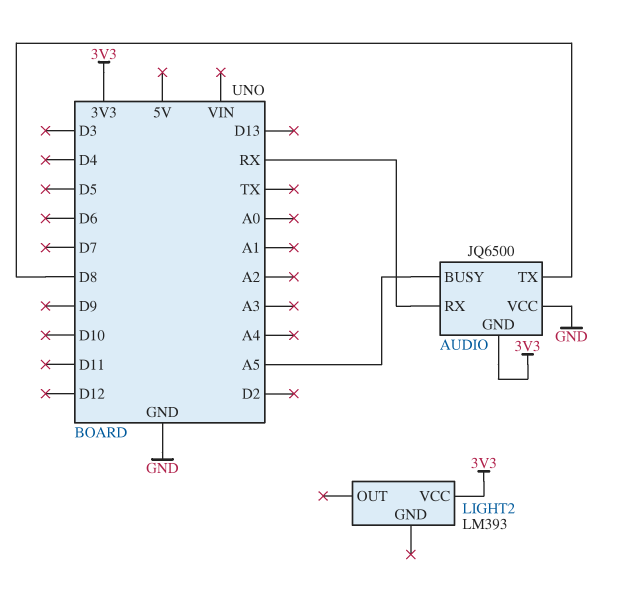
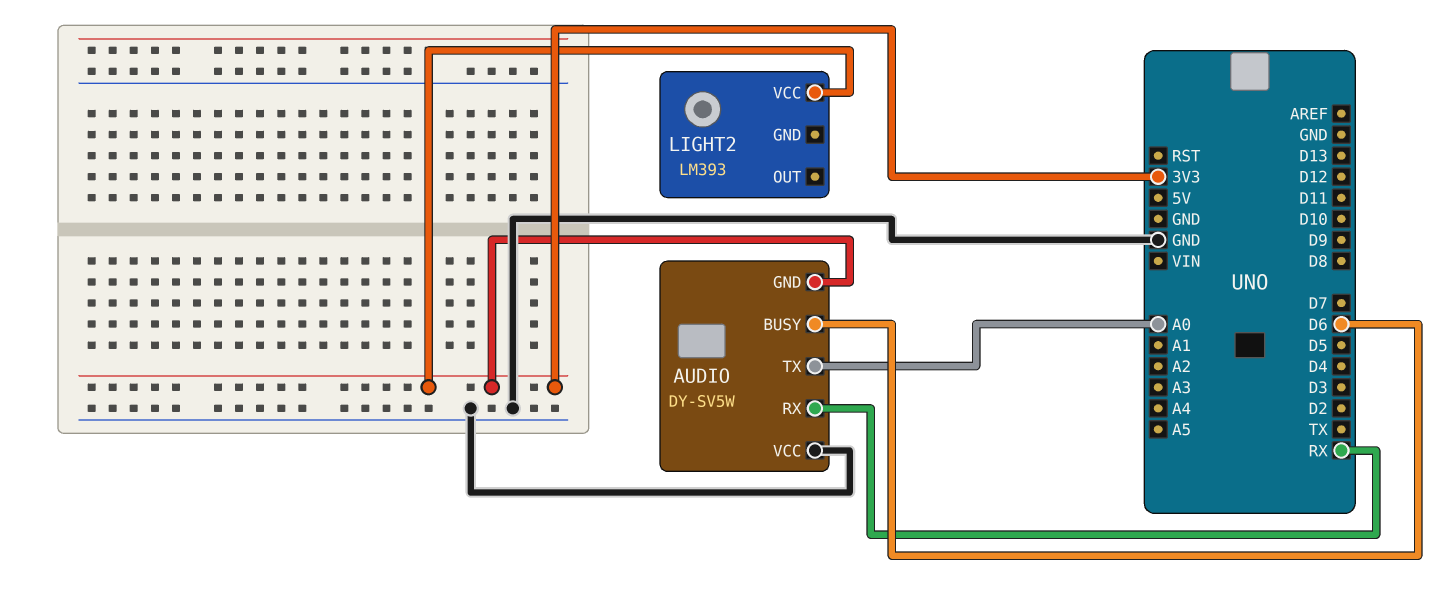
AUDIO: JQ6500 -> DY-SV5W
AUDIO pin BUSY: A5 -> D6
AUDIO pin TX: D8 -> A0

